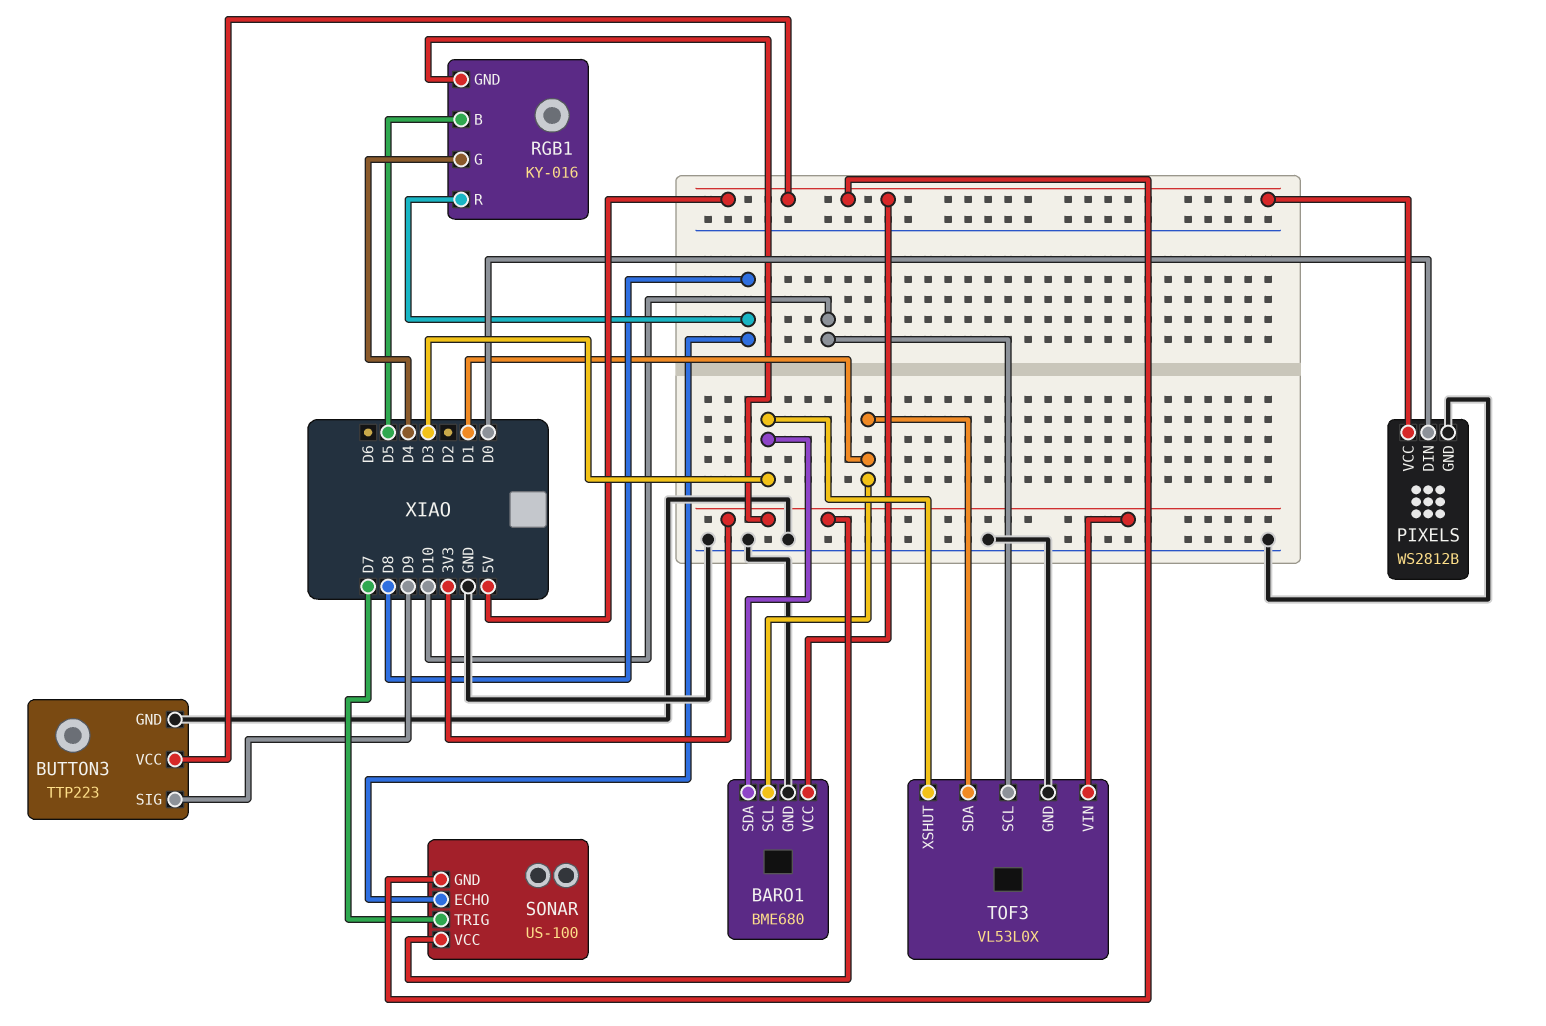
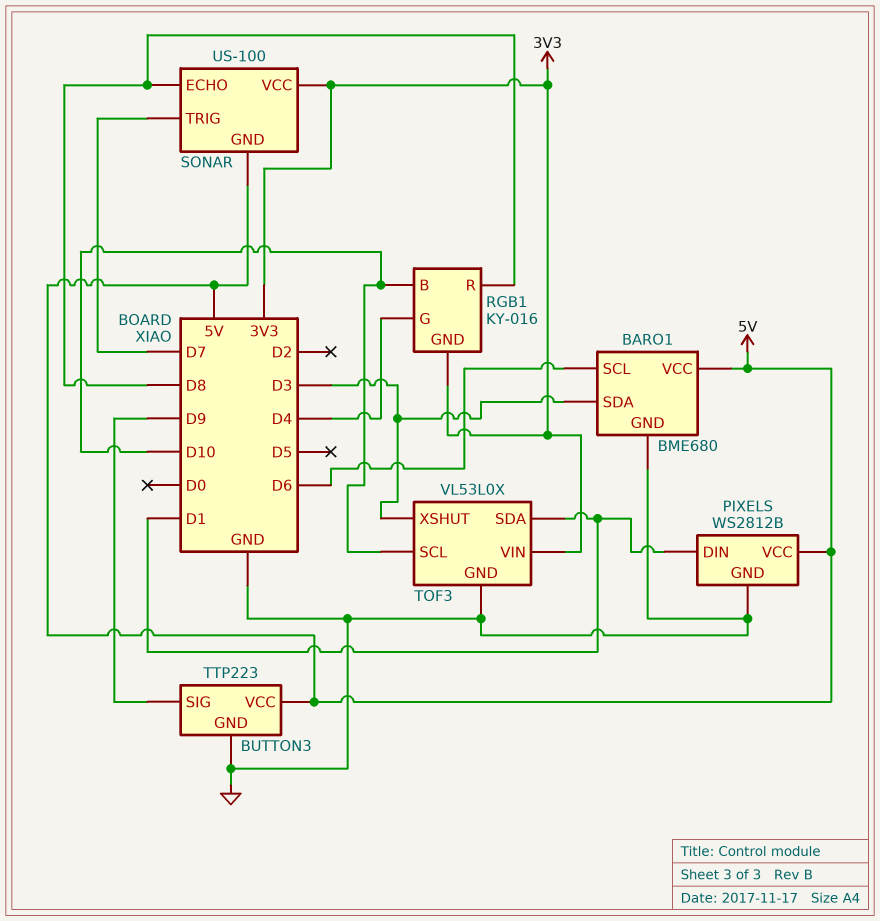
BARO1 pin SCL: D1 -> D6
PIXELS pin DIN: D0 -> D1
RGB1 pin B: D5 -> D10

